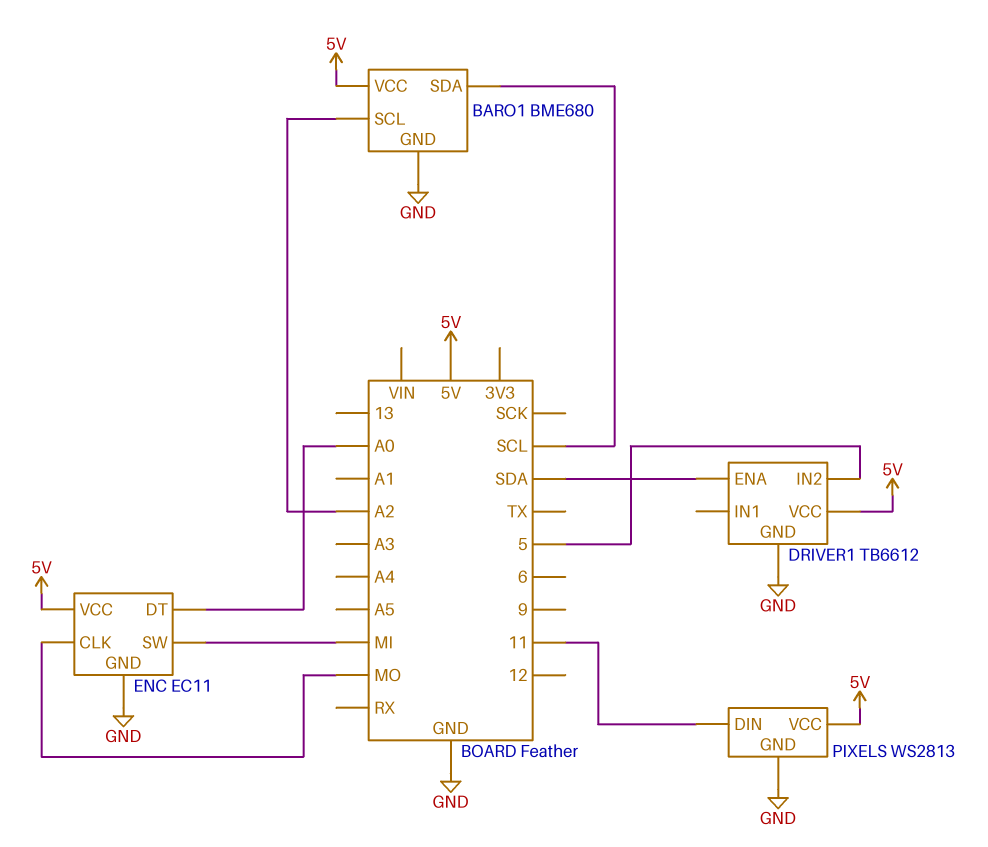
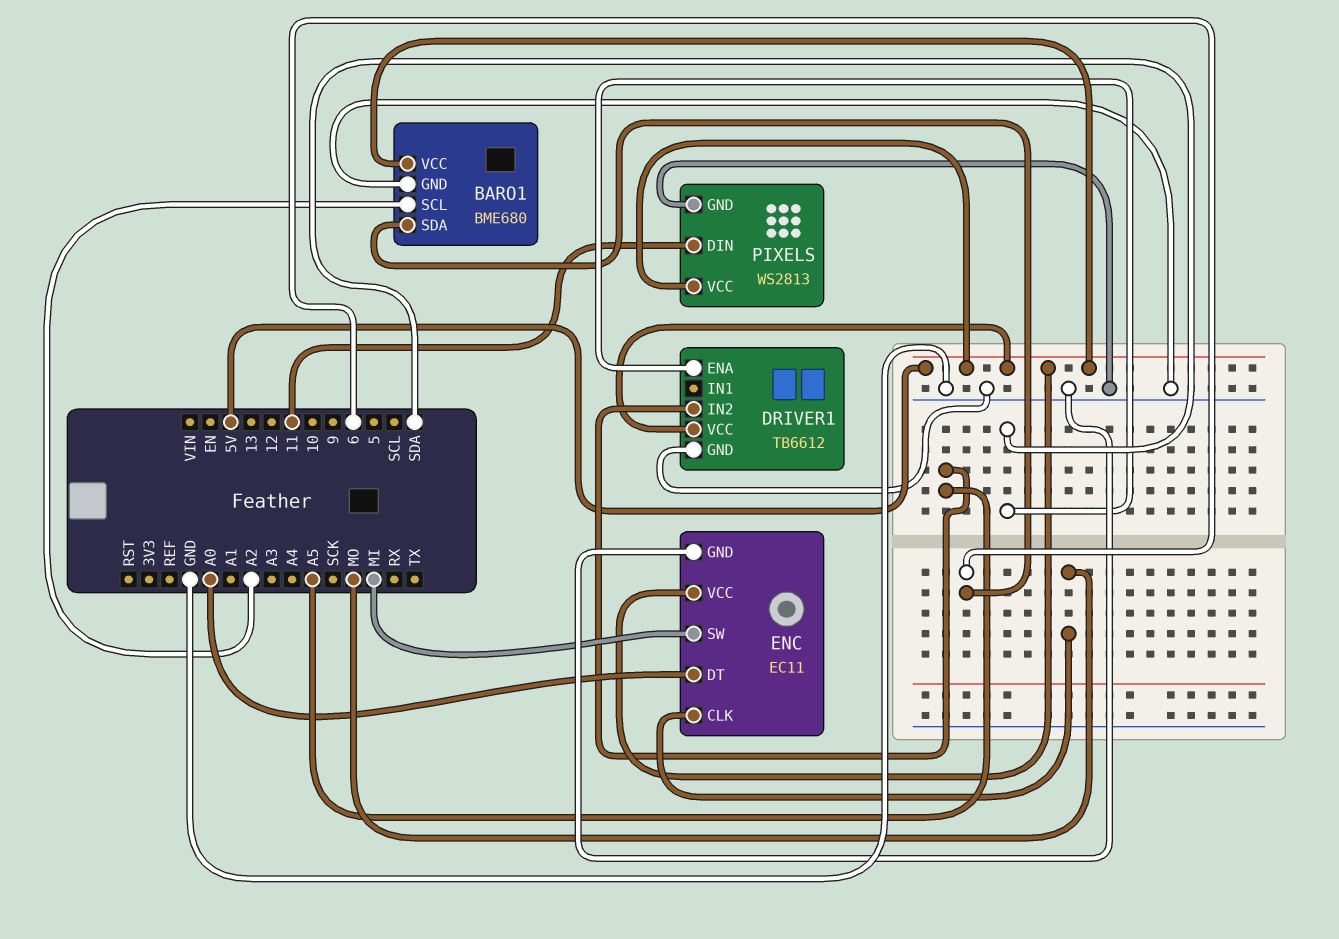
BARO1 pin SDA: SCL -> 6
DRIVER1 pin IN2: 5 -> A5

